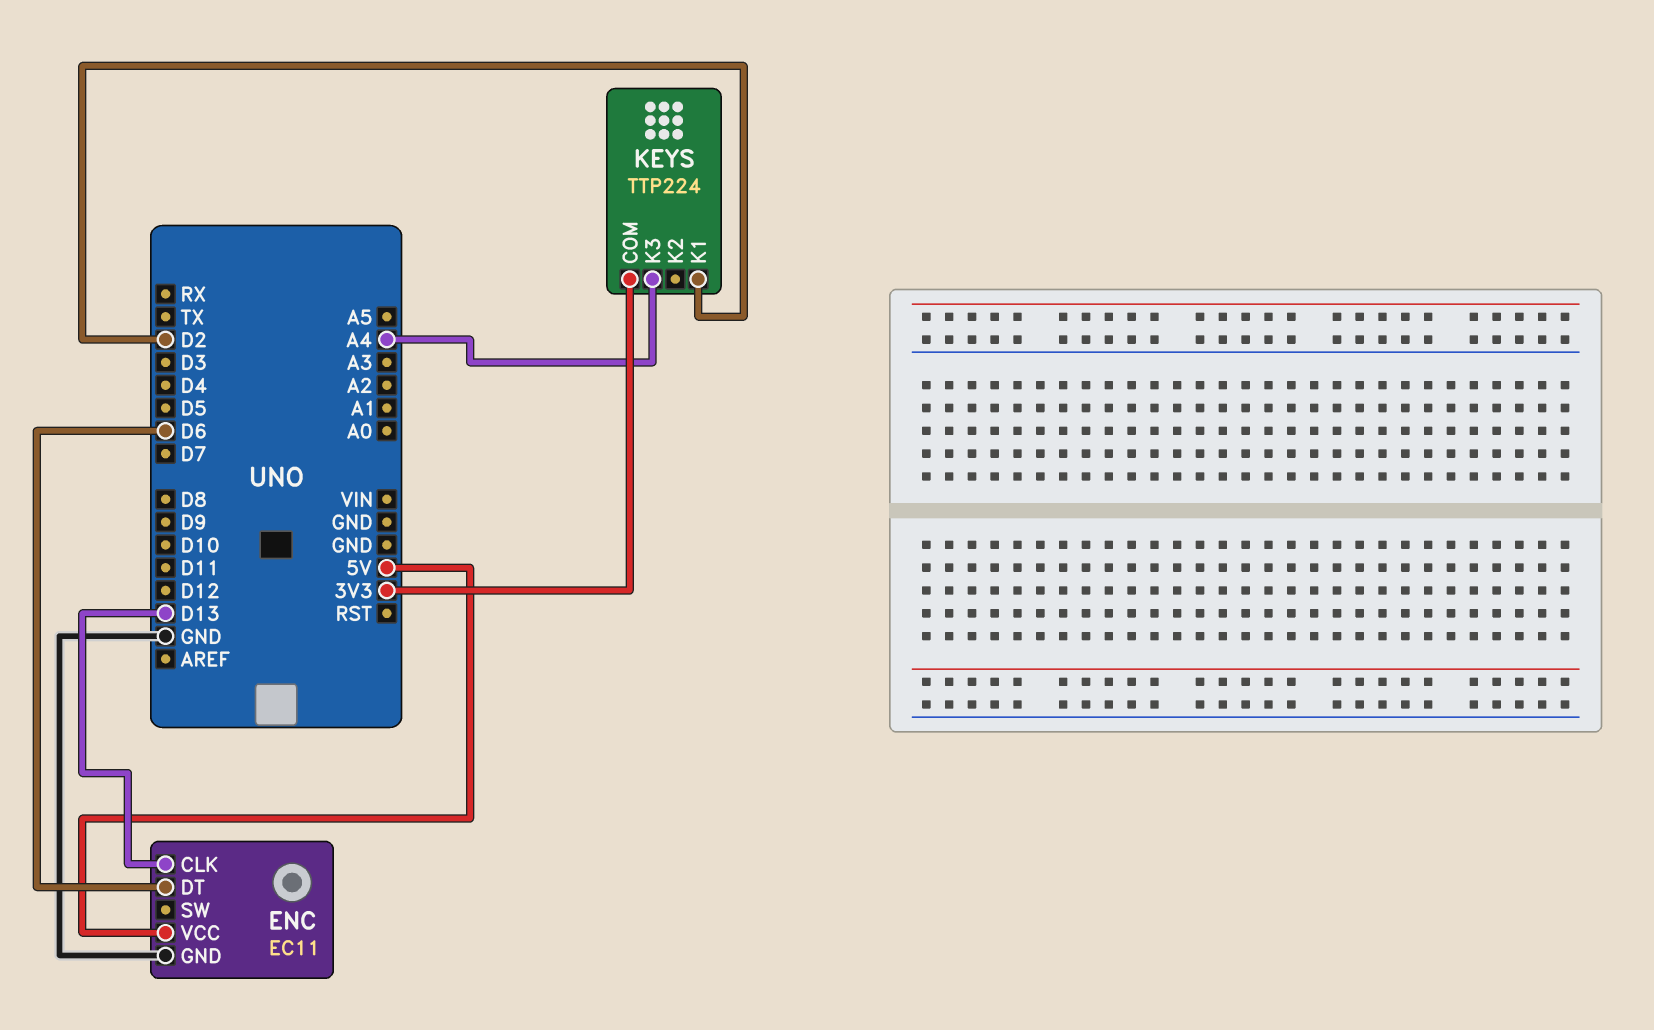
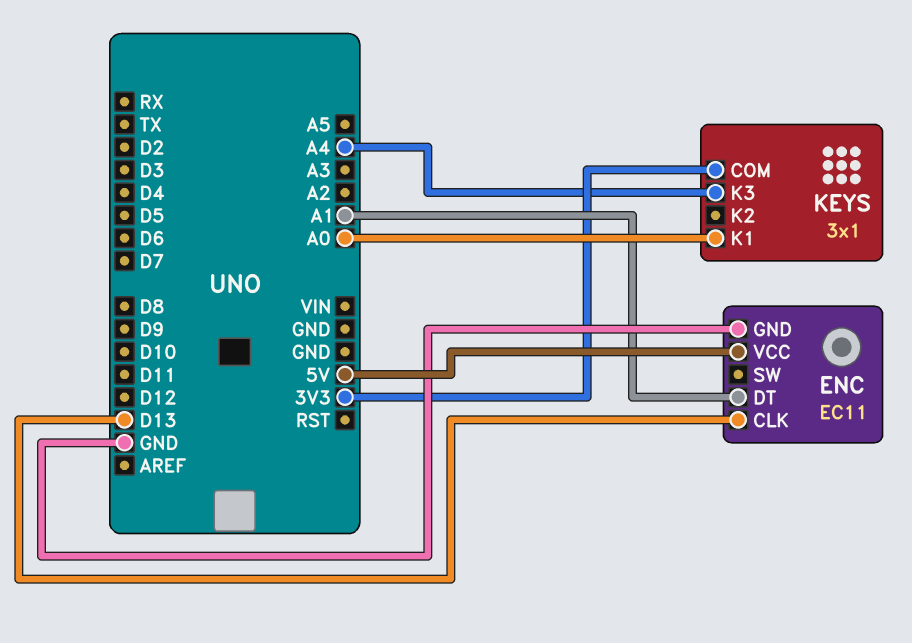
ENC pin DT: D6 -> A1
KEYS: TTP224 -> 3x1
KEYS pin K1: D2 -> A0

